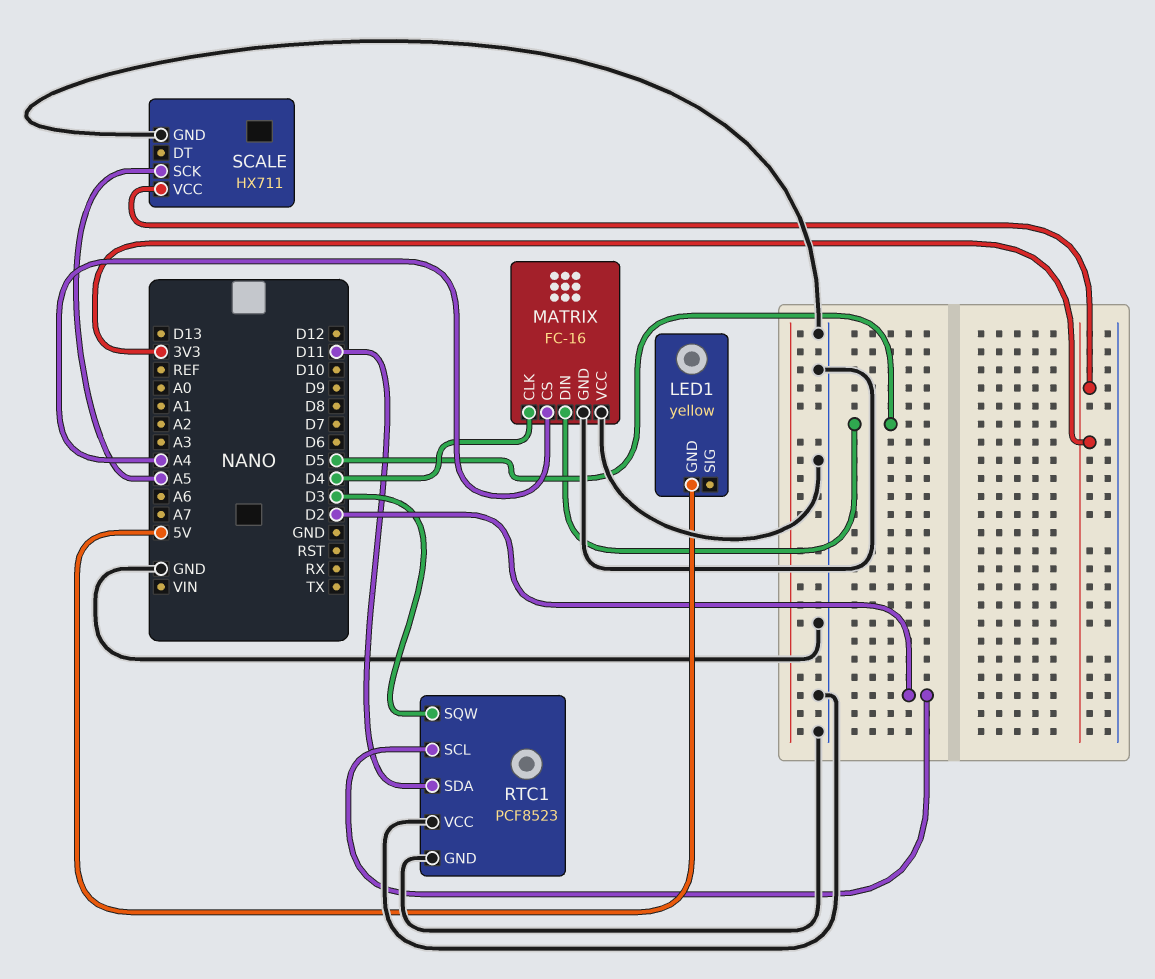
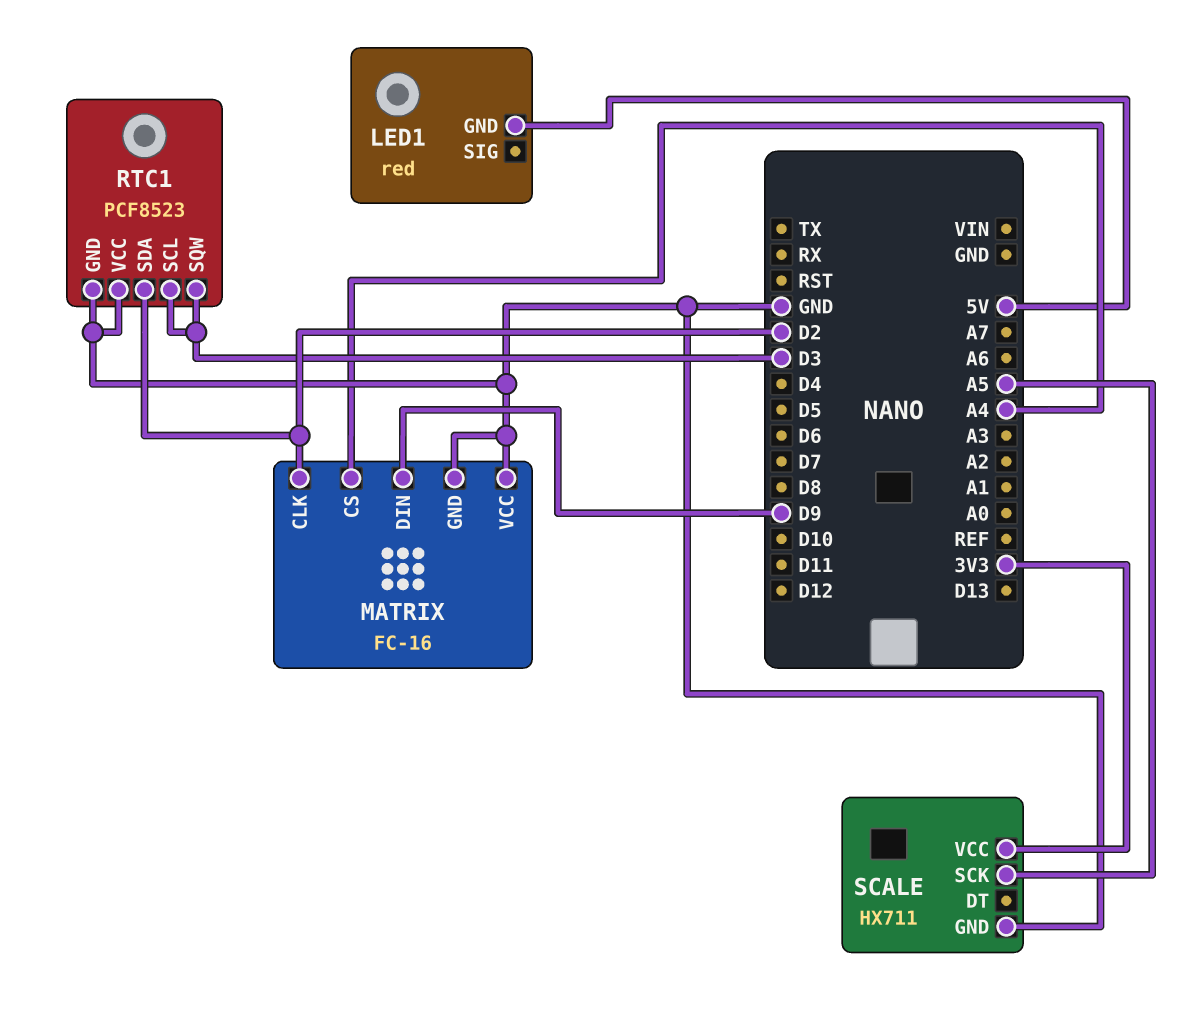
LED1: yellow -> red
MATRIX pin CLK: D4 -> D2
MATRIX pin DIN: D5 -> D9
RTC1 pin SCL: D2 -> D3
RTC1 pin SDA: D11 -> D2

